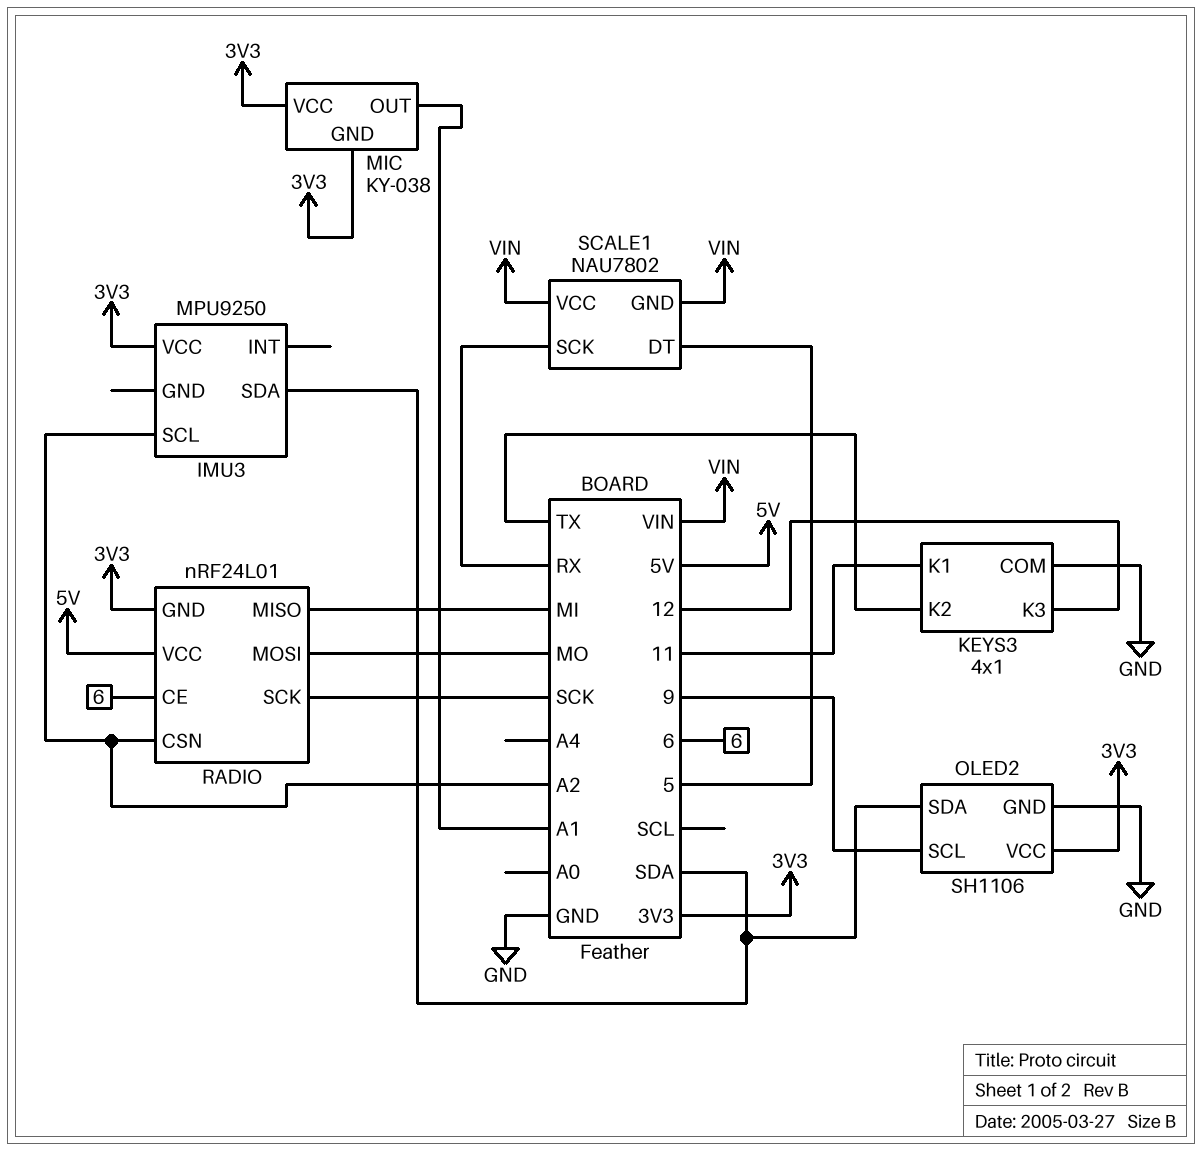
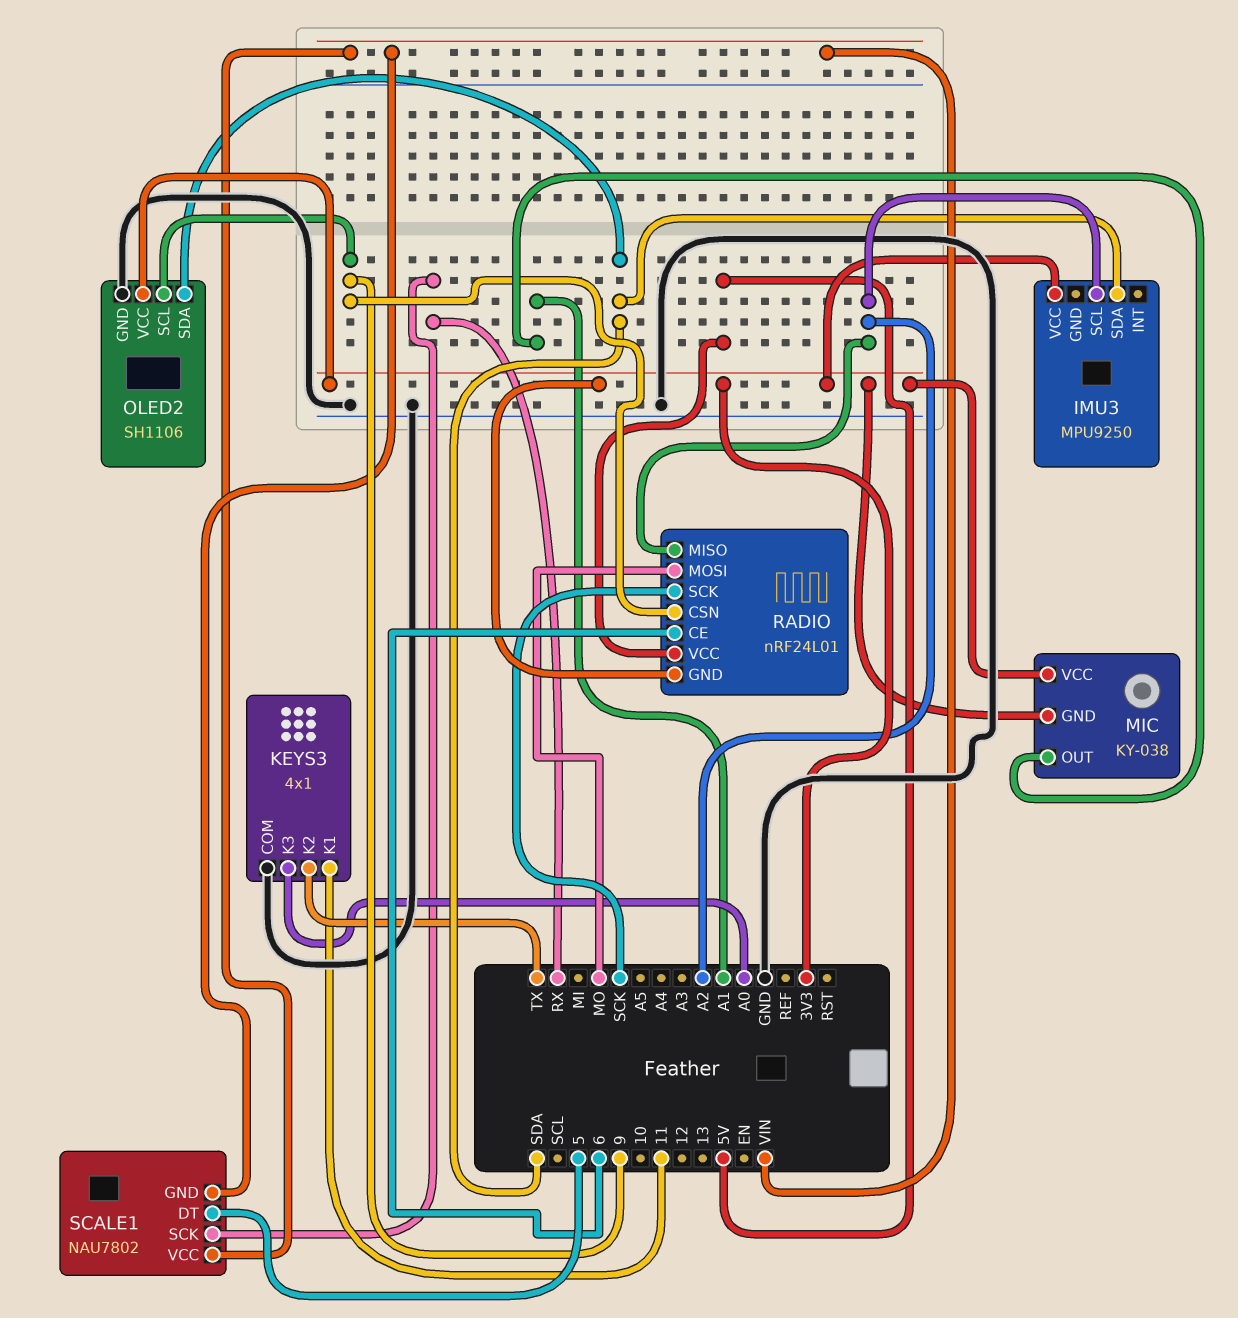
KEYS3 pin K3: 12 -> A0
RADIO pin CSN: A2 -> 9
RADIO pin MISO: MI -> A2

